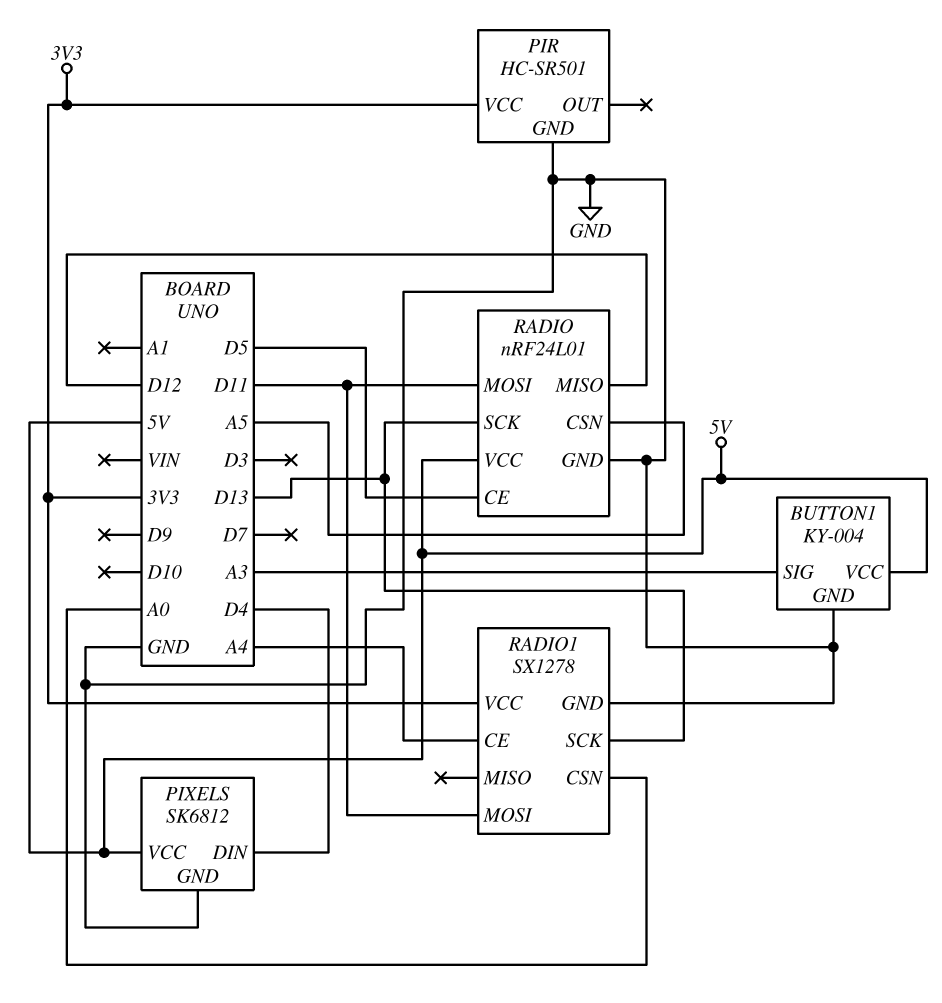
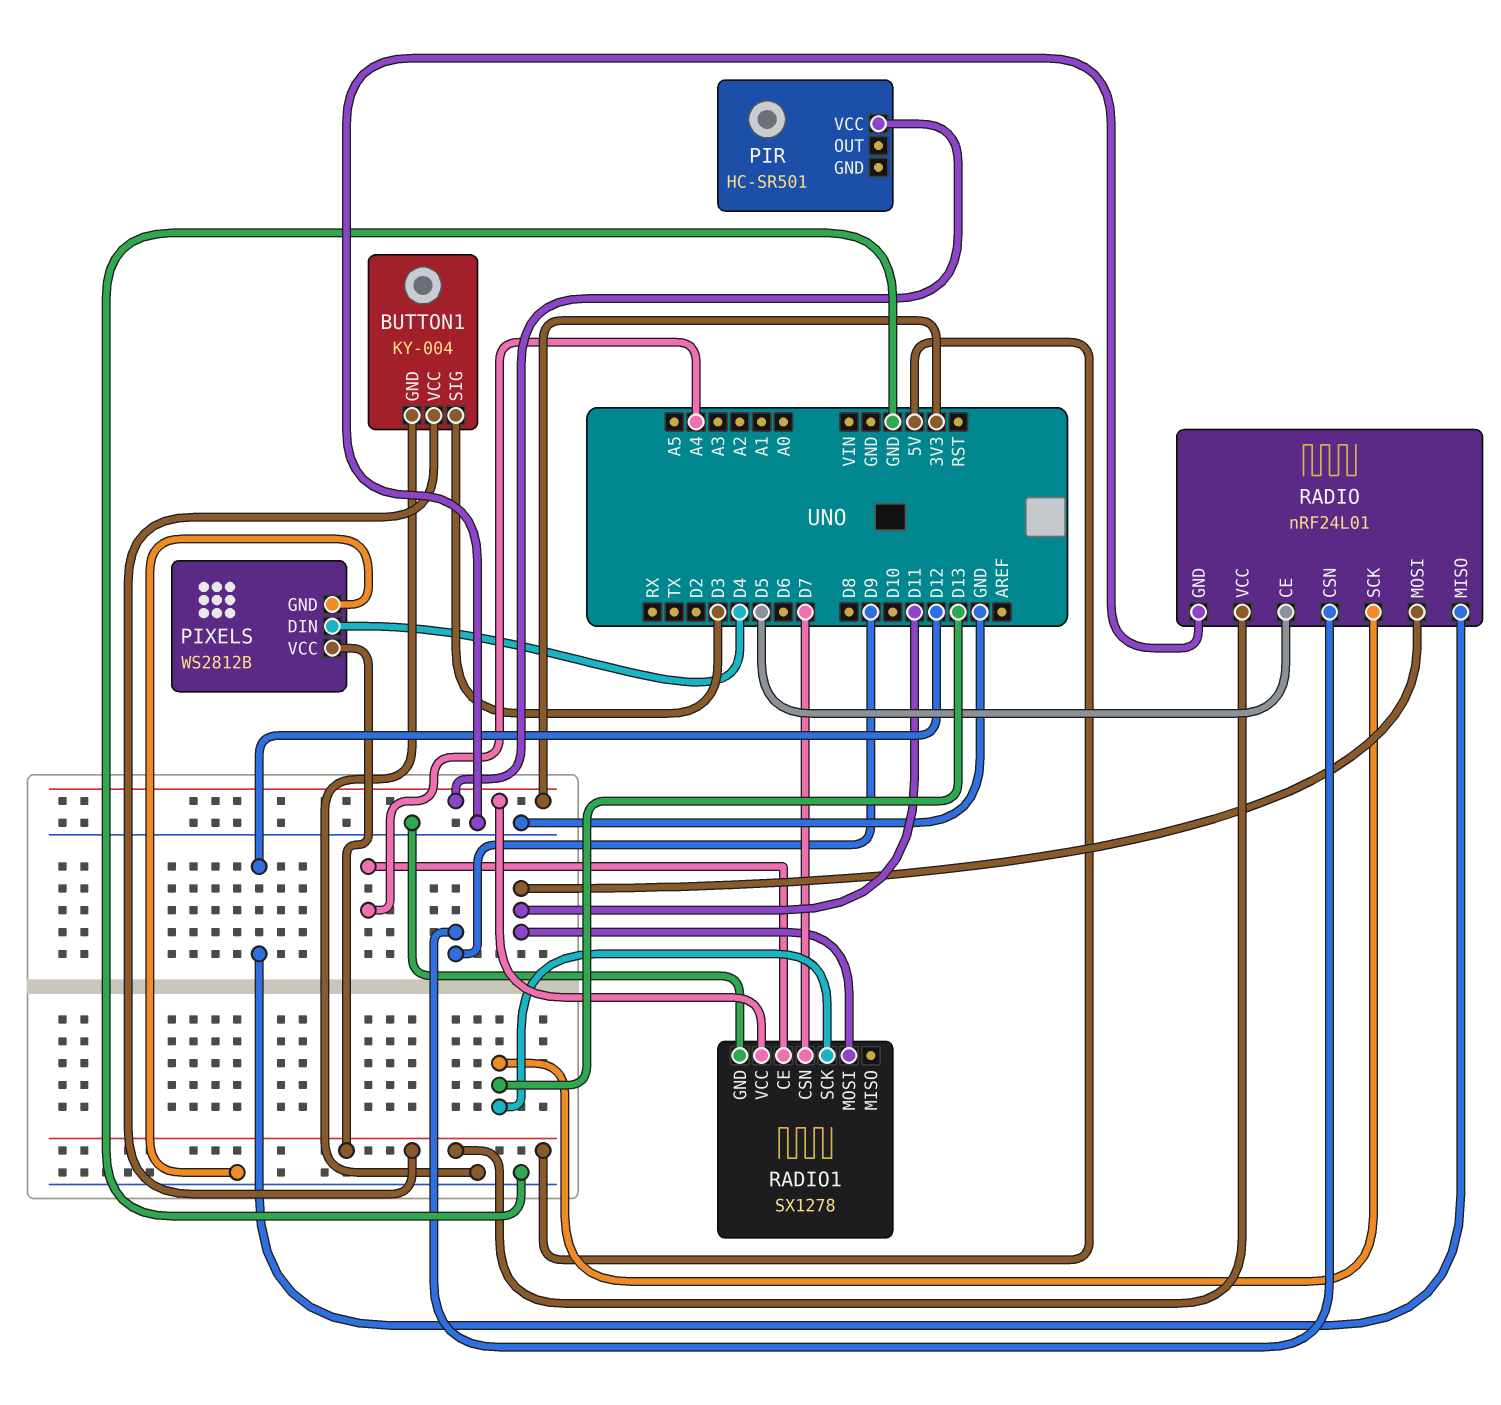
BUTTON1 pin SIG: A3 -> D3
PIR pin GND: GND -> none
PIXELS: SK6812 -> WS2812B
RADIO pin CSN: A5 -> D9
RADIO1 pin CSN: A0 -> D7

